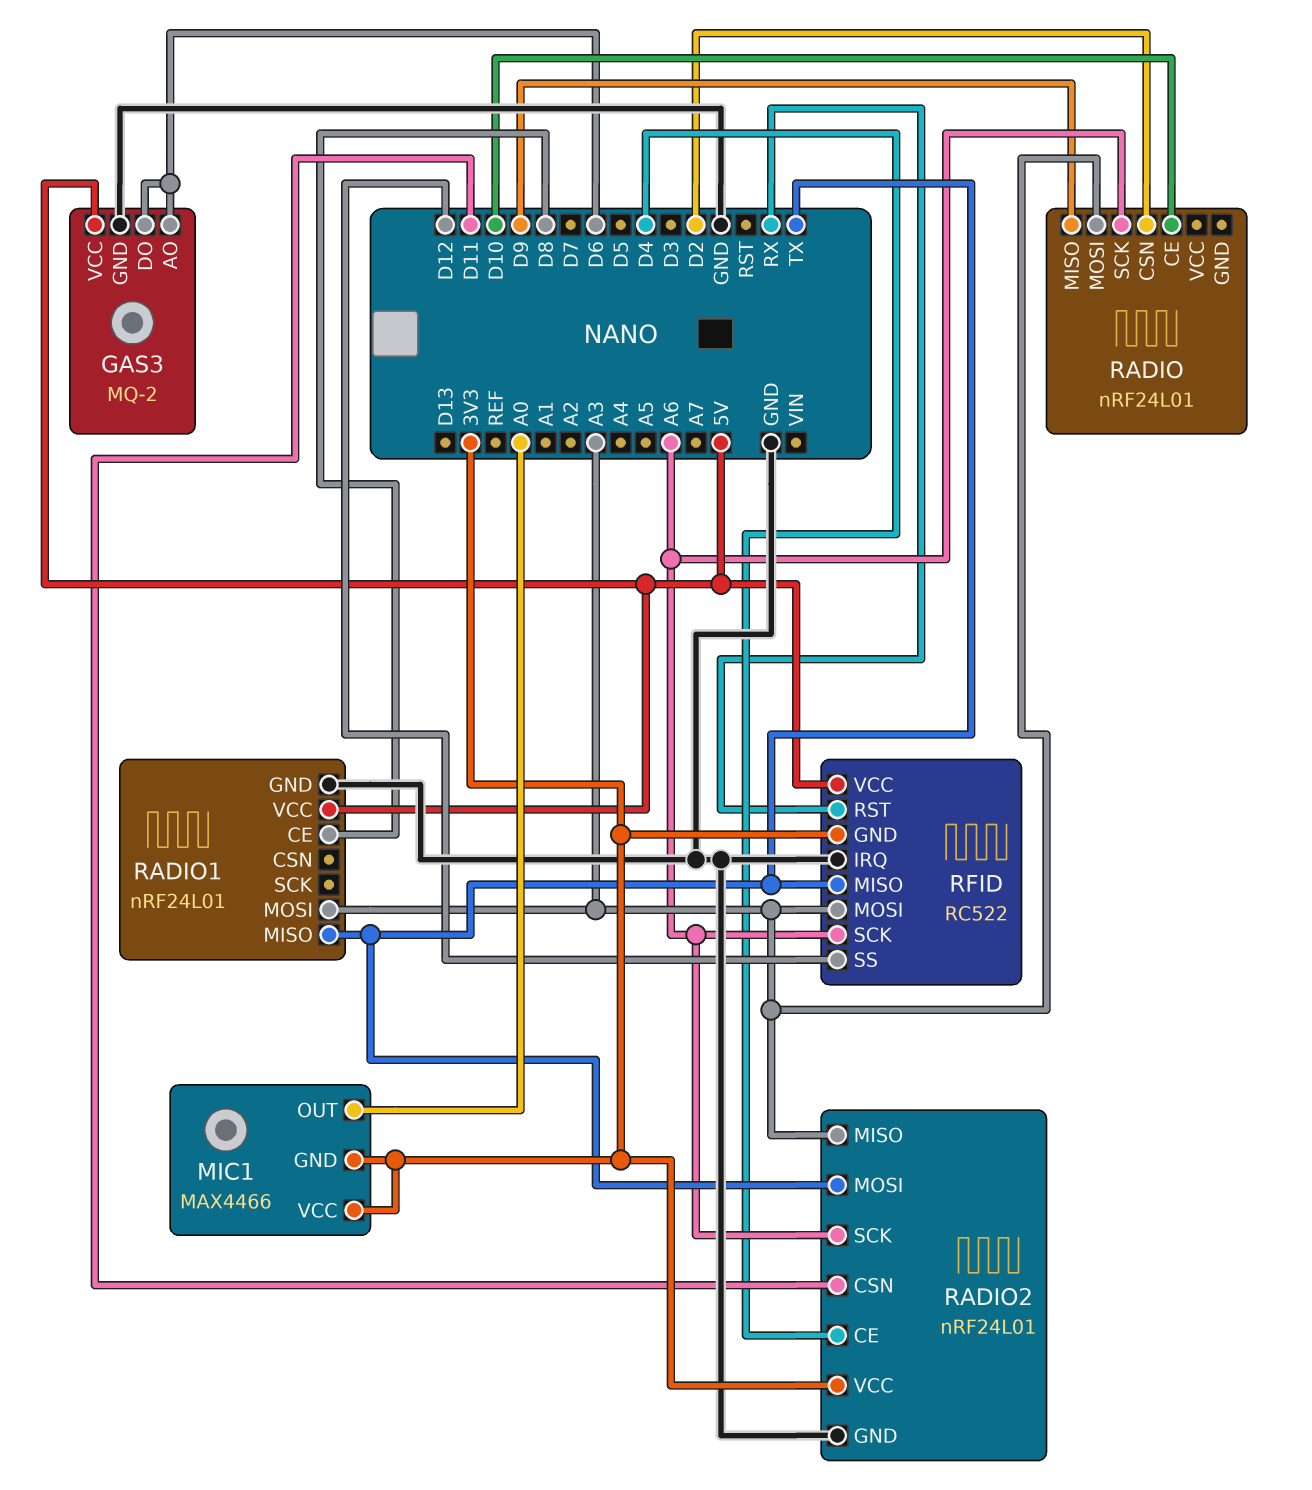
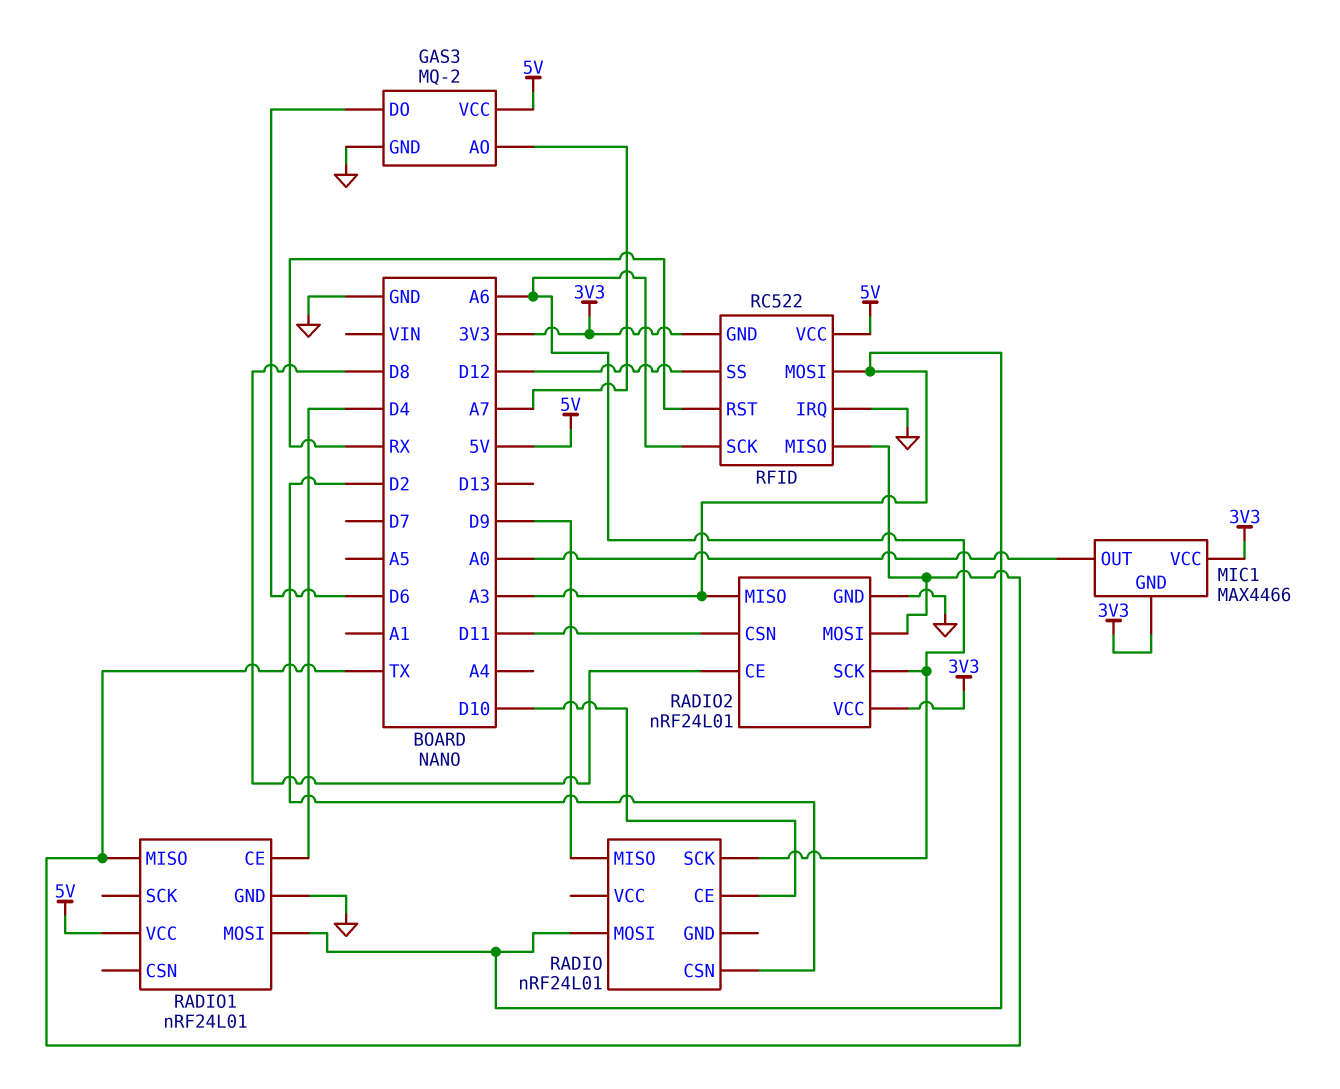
GAS3 pin AO: D6 -> A7
RADIO1 pin CE: D8 -> D4
RADIO2 pin CE: D4 -> D8

